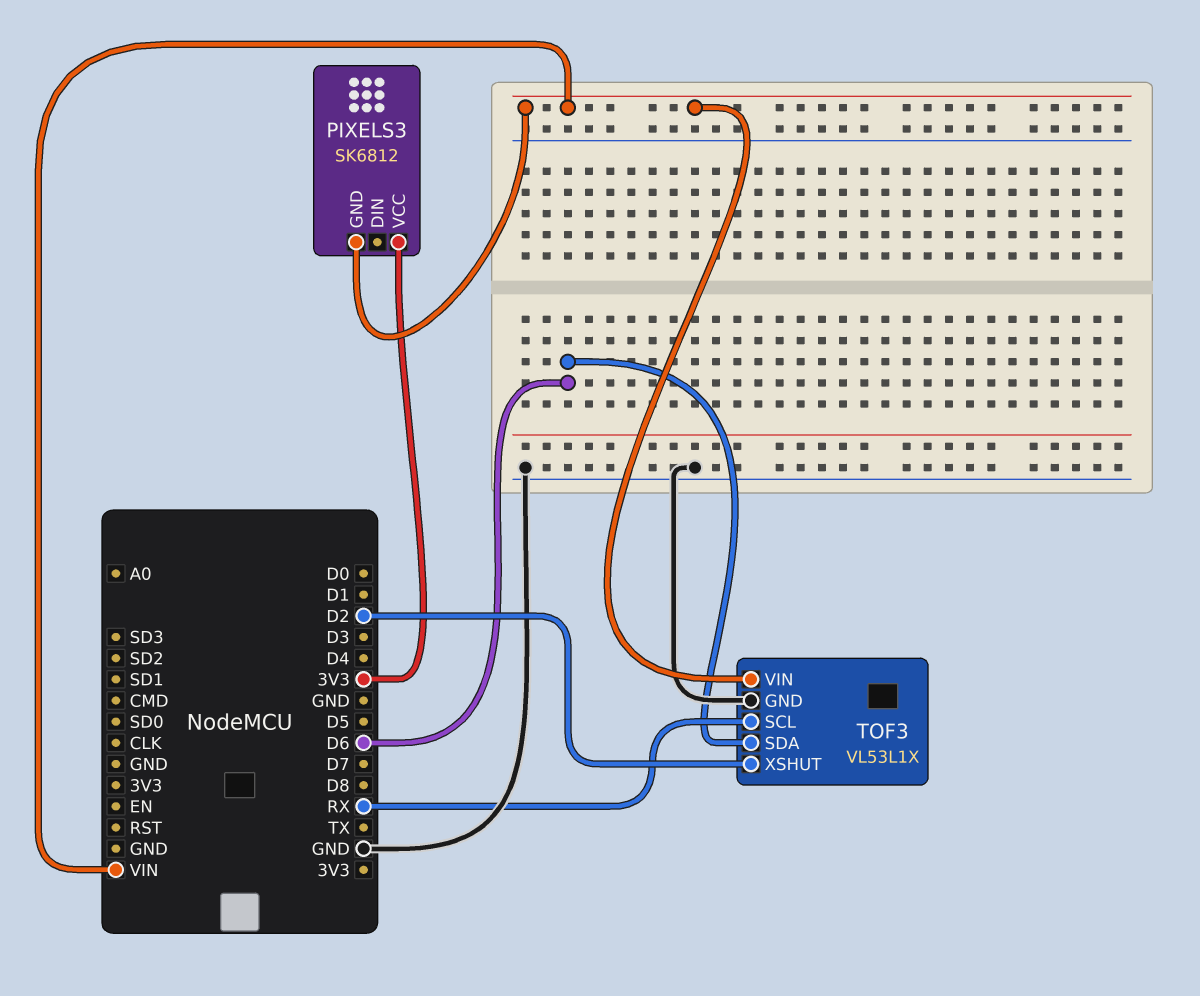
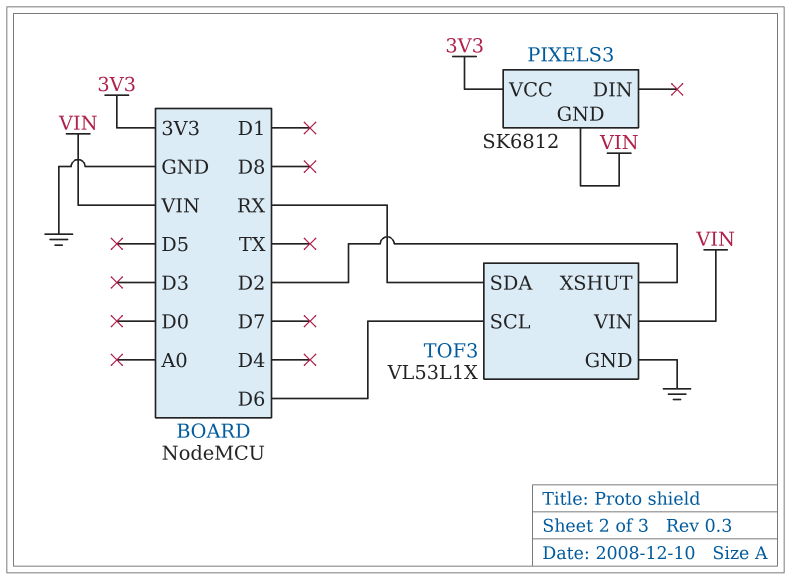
TOF3 pin SCL: RX -> D6
TOF3 pin SDA: D6 -> RX

